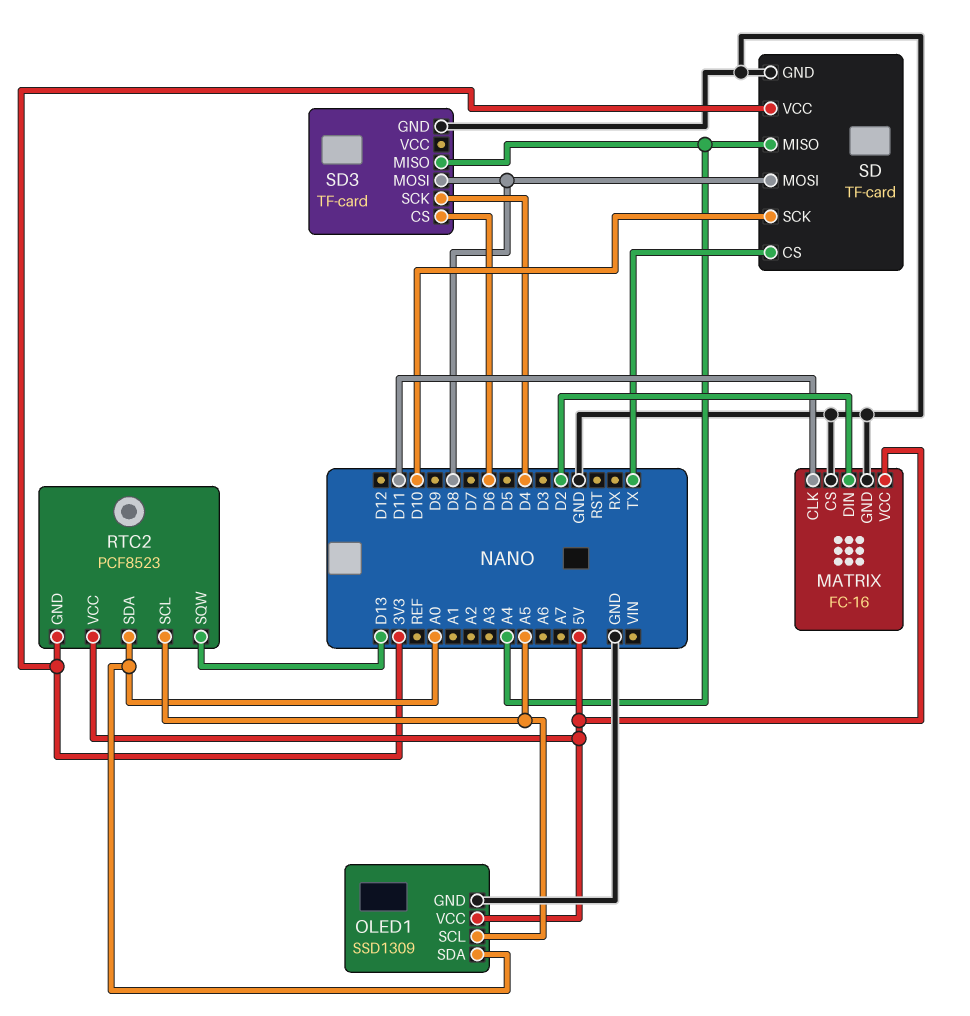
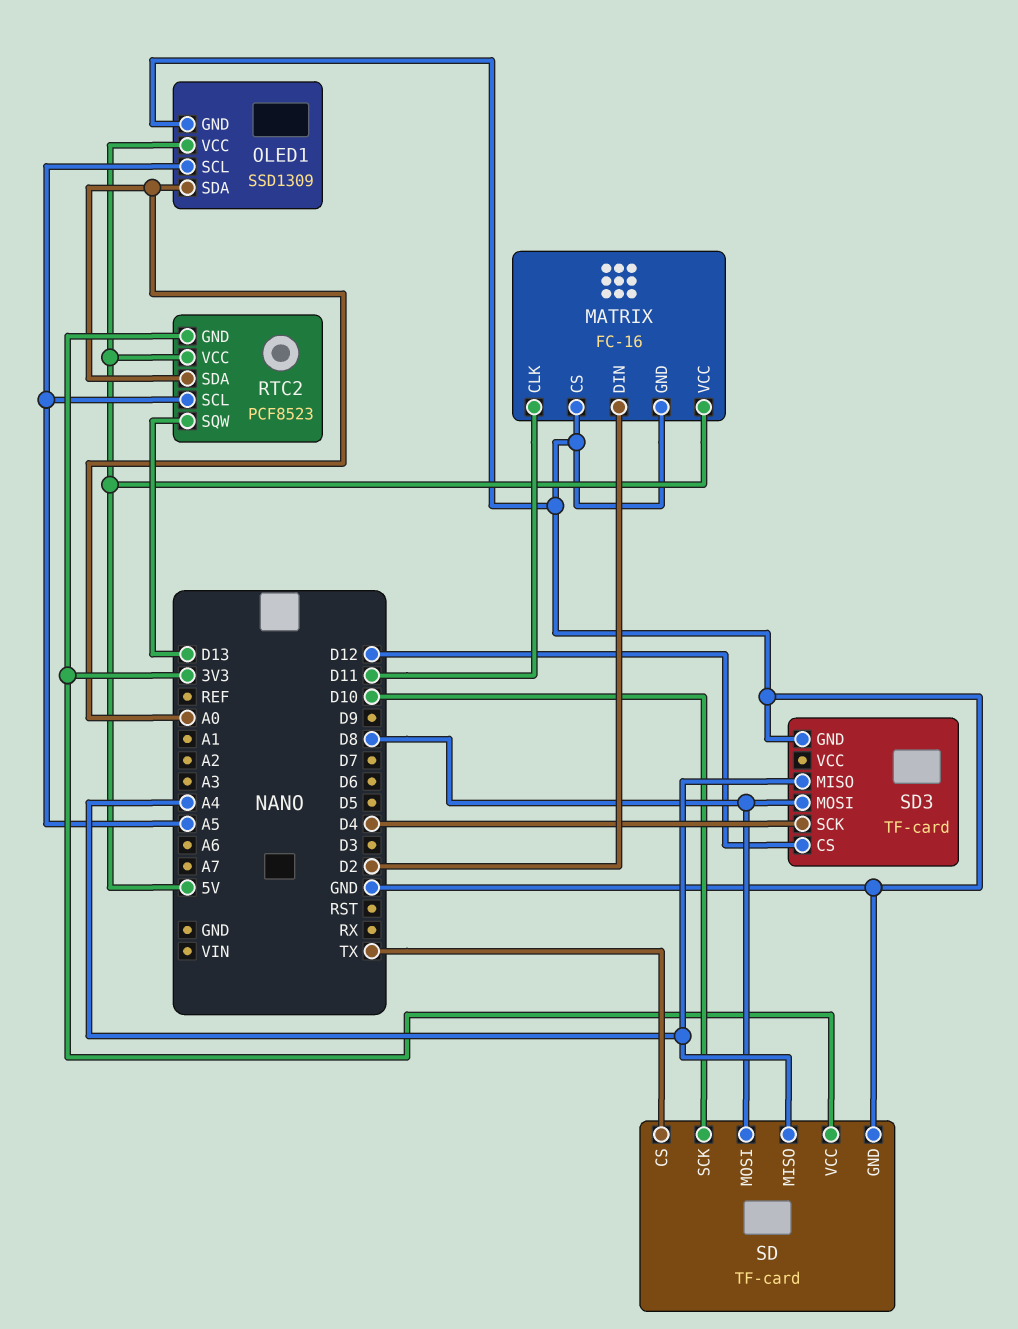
SD3 pin CS: D6 -> D12

